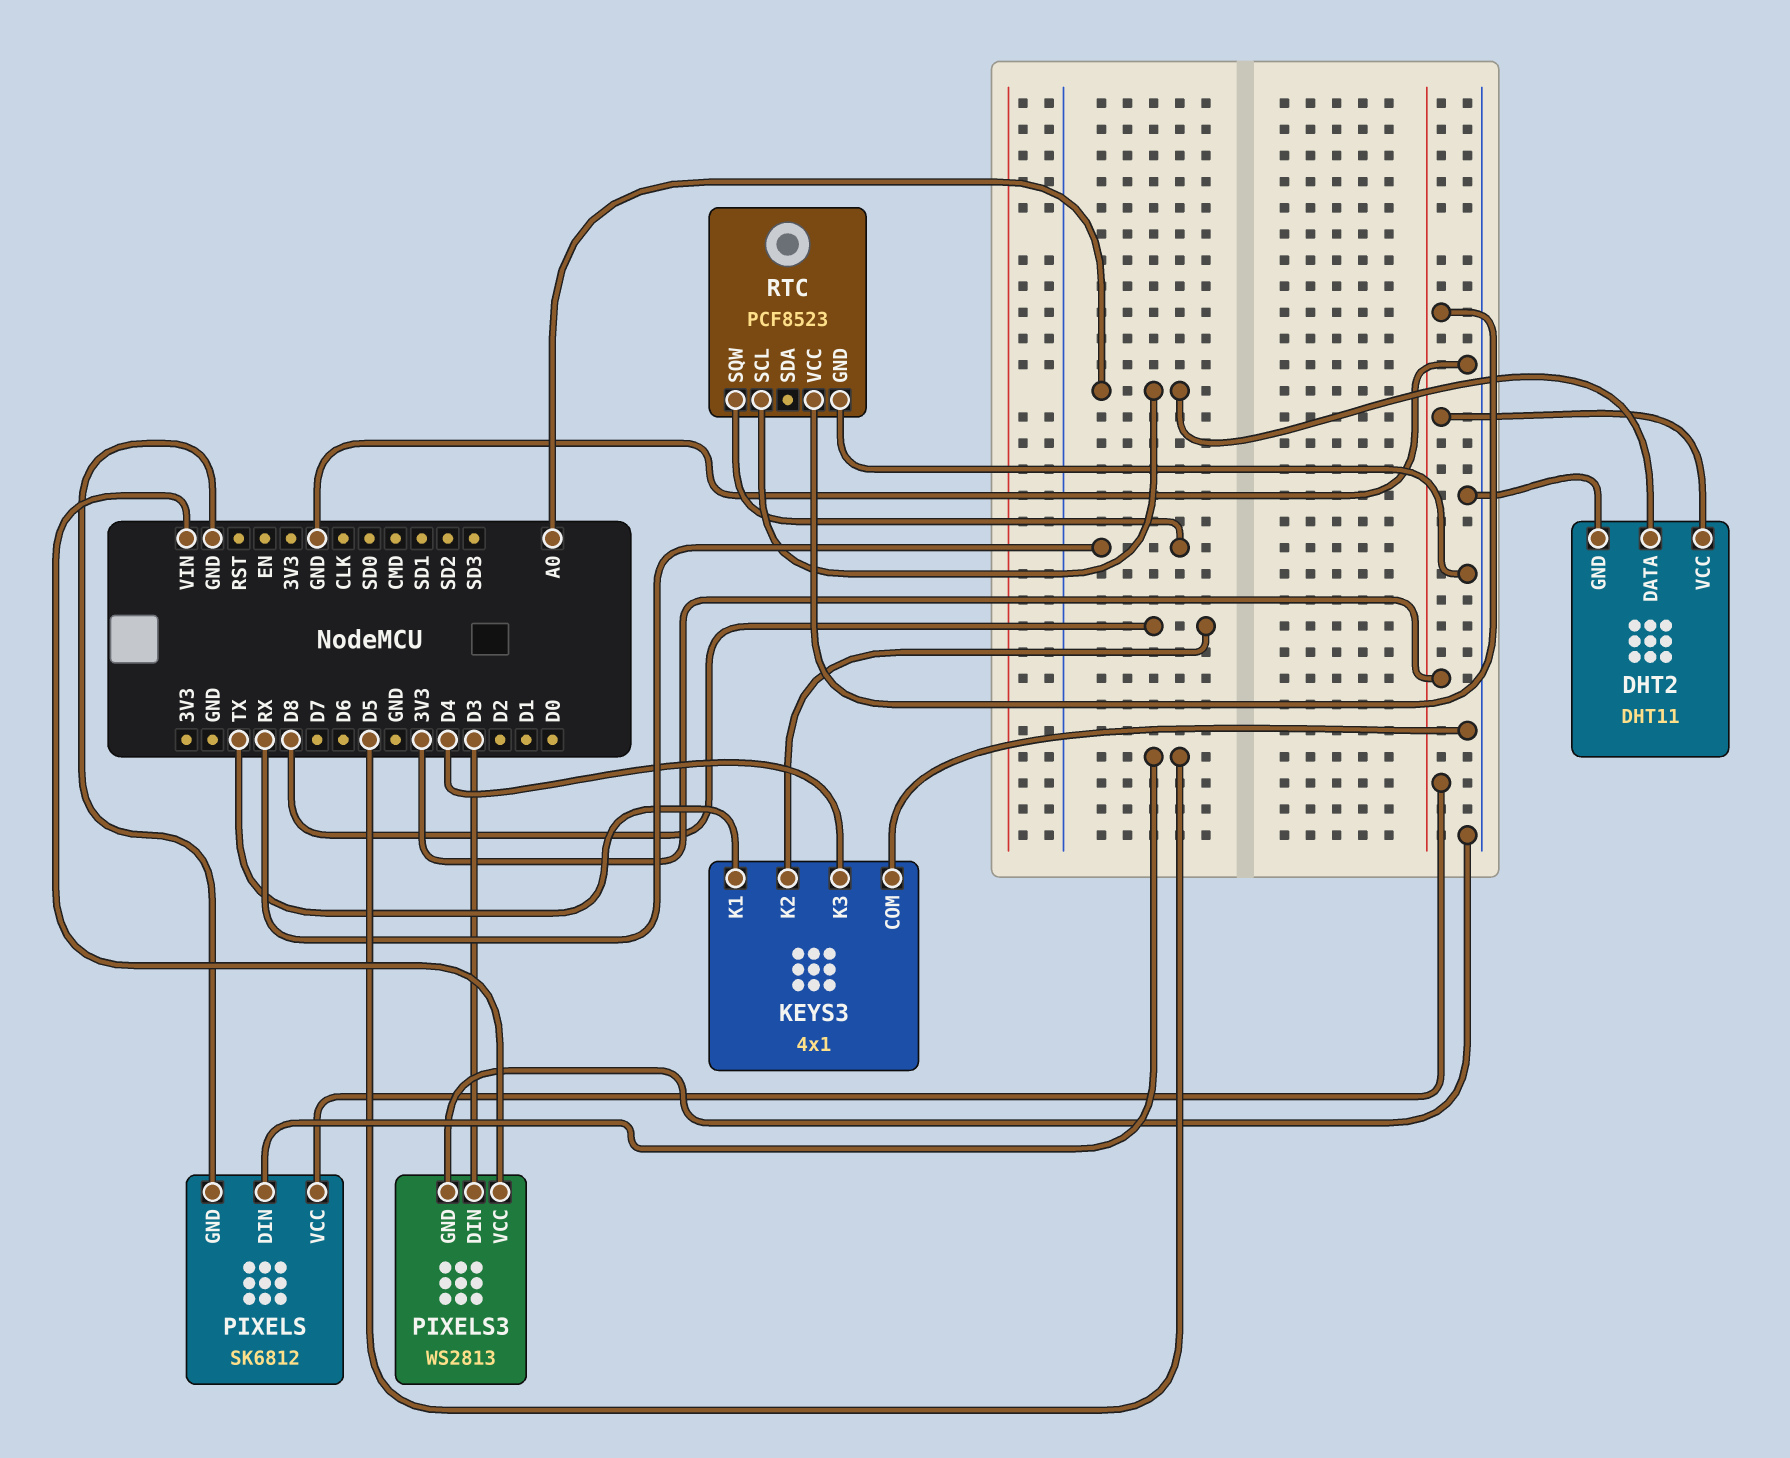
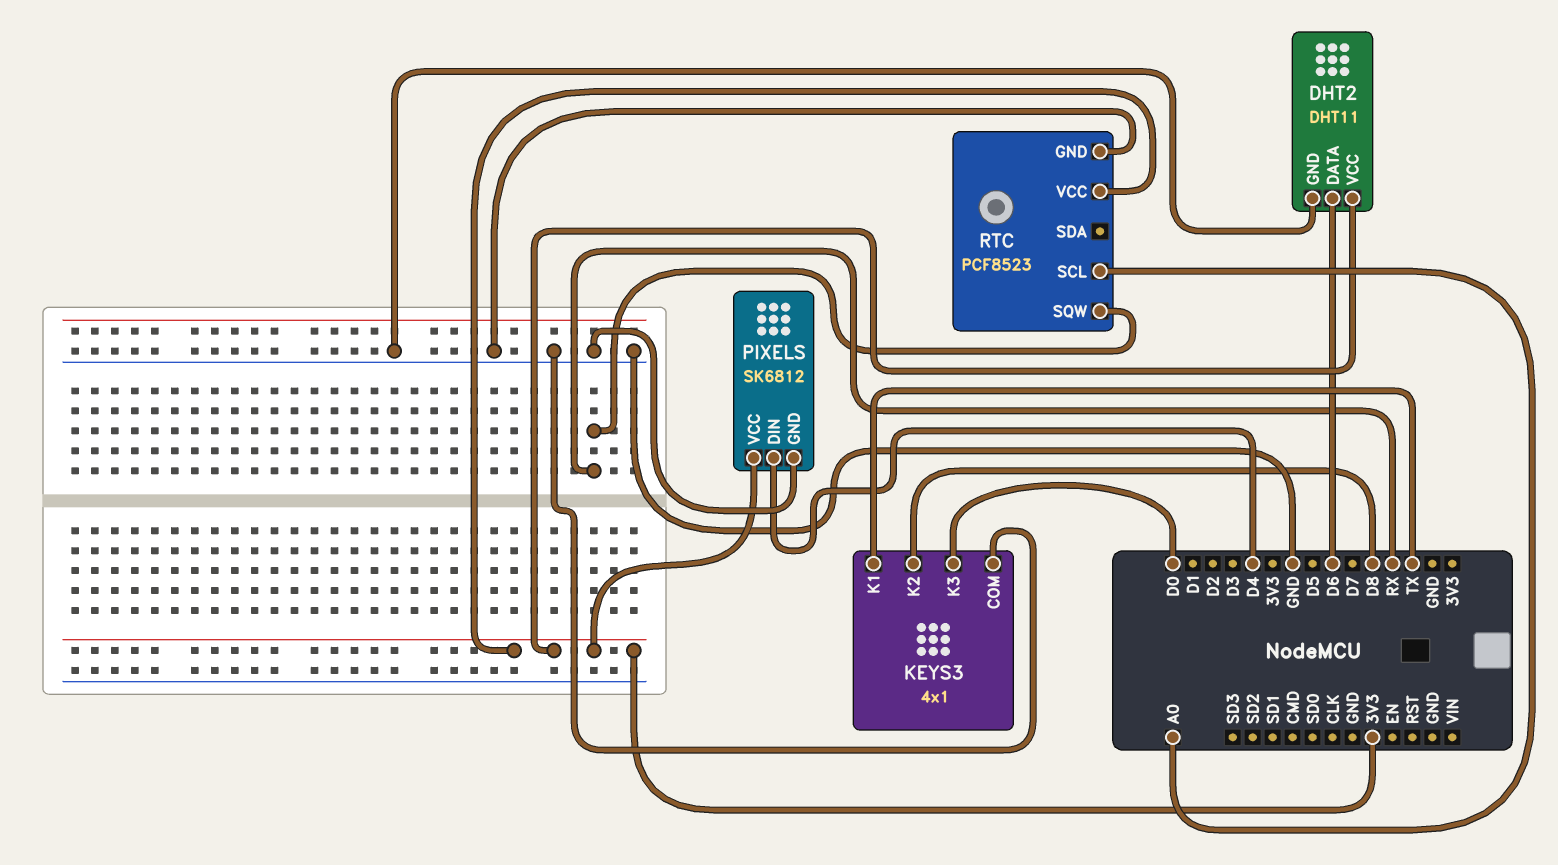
DHT2 pin DATA: A0 -> D6
KEYS3 pin K3: D4 -> D0
PIXELS pin DIN: D5 -> D4
PIXELS3: WS2813 -> none
PIXELS3 pin DIN: D3 -> none
PIXELS3 pin GND: GND -> none
PIXELS3 pin VCC: VIN -> none

